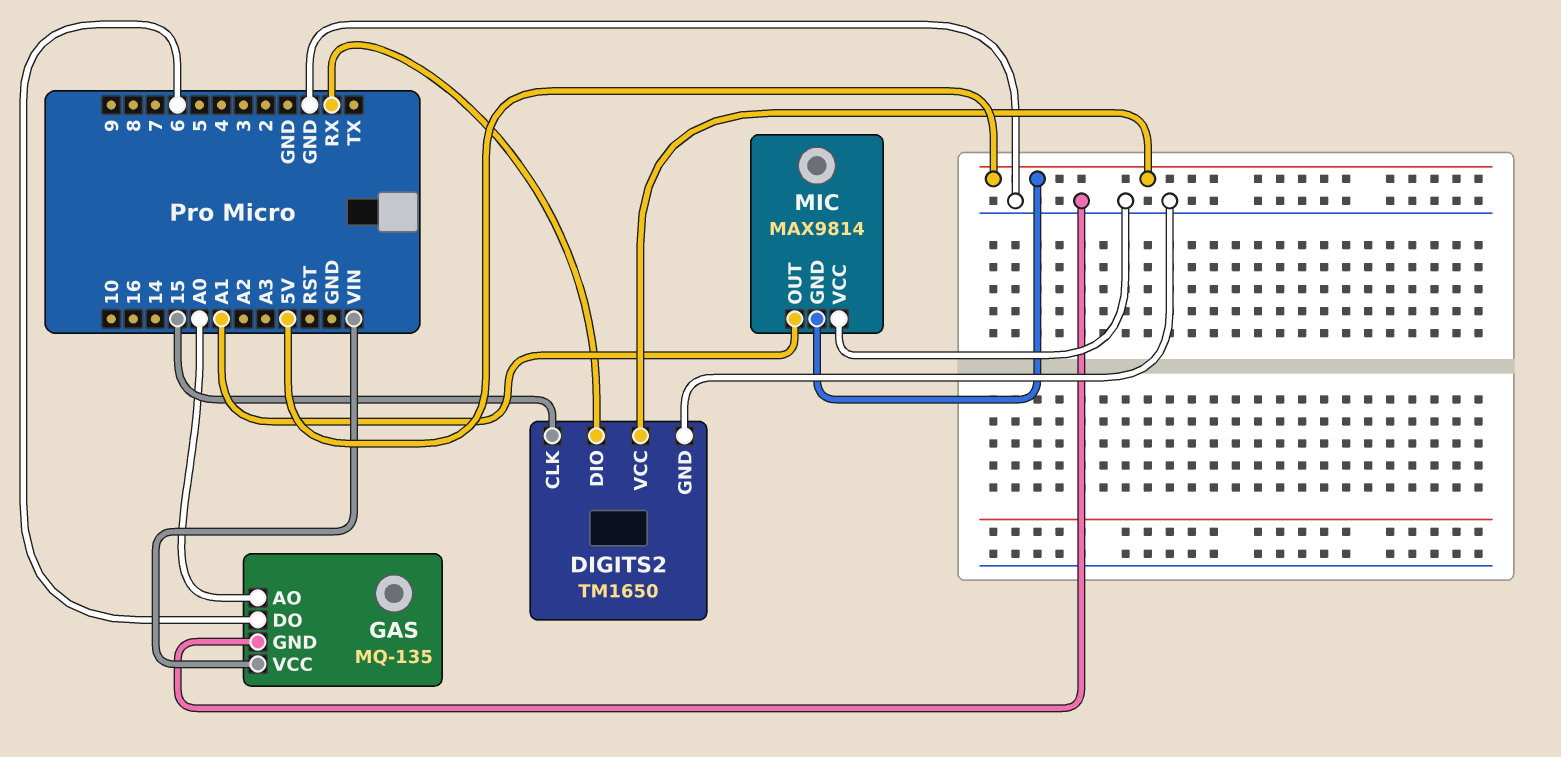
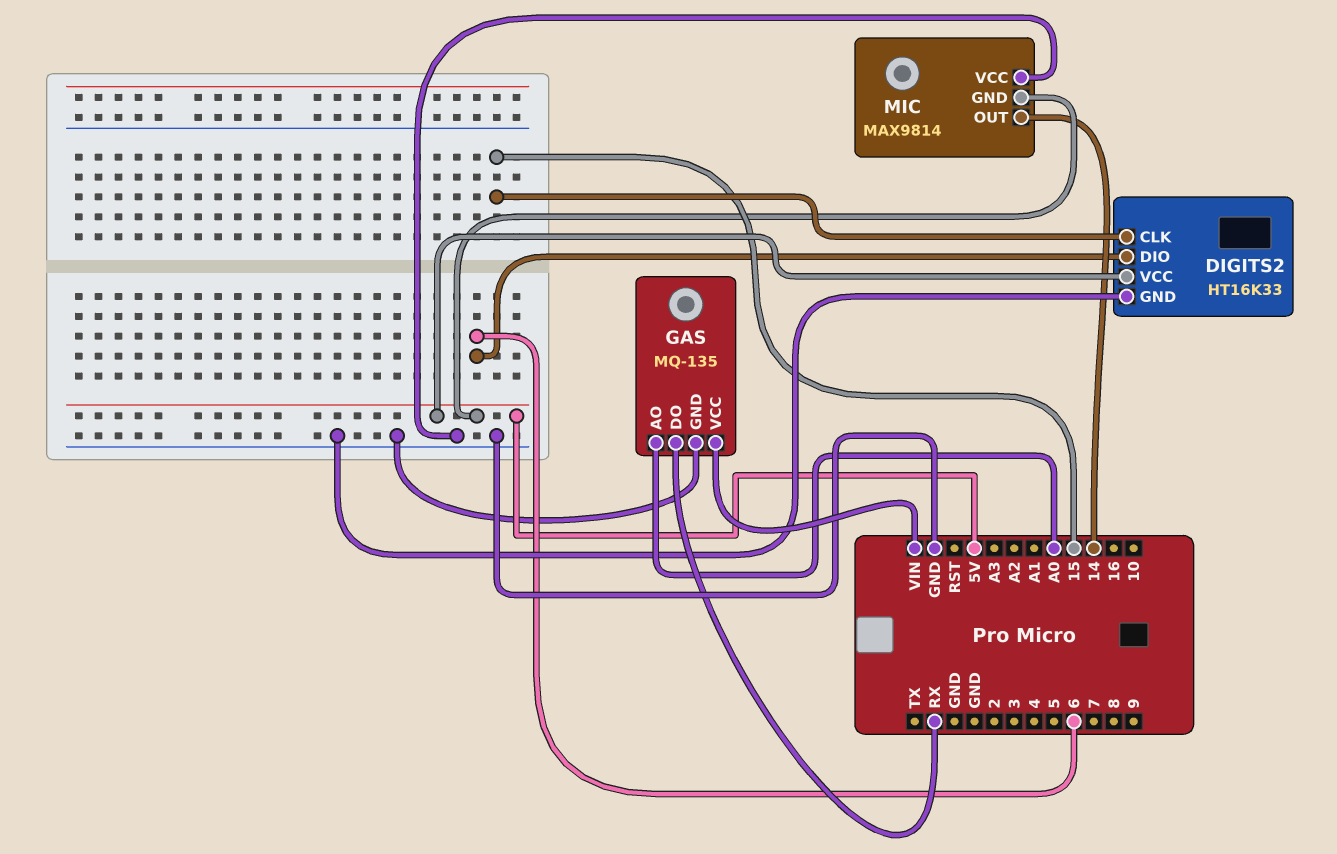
DIGITS2: TM1650 -> HT16K33
DIGITS2 pin DIO: RX -> 6
GAS pin DO: 6 -> RX
MIC pin OUT: A1 -> 14

